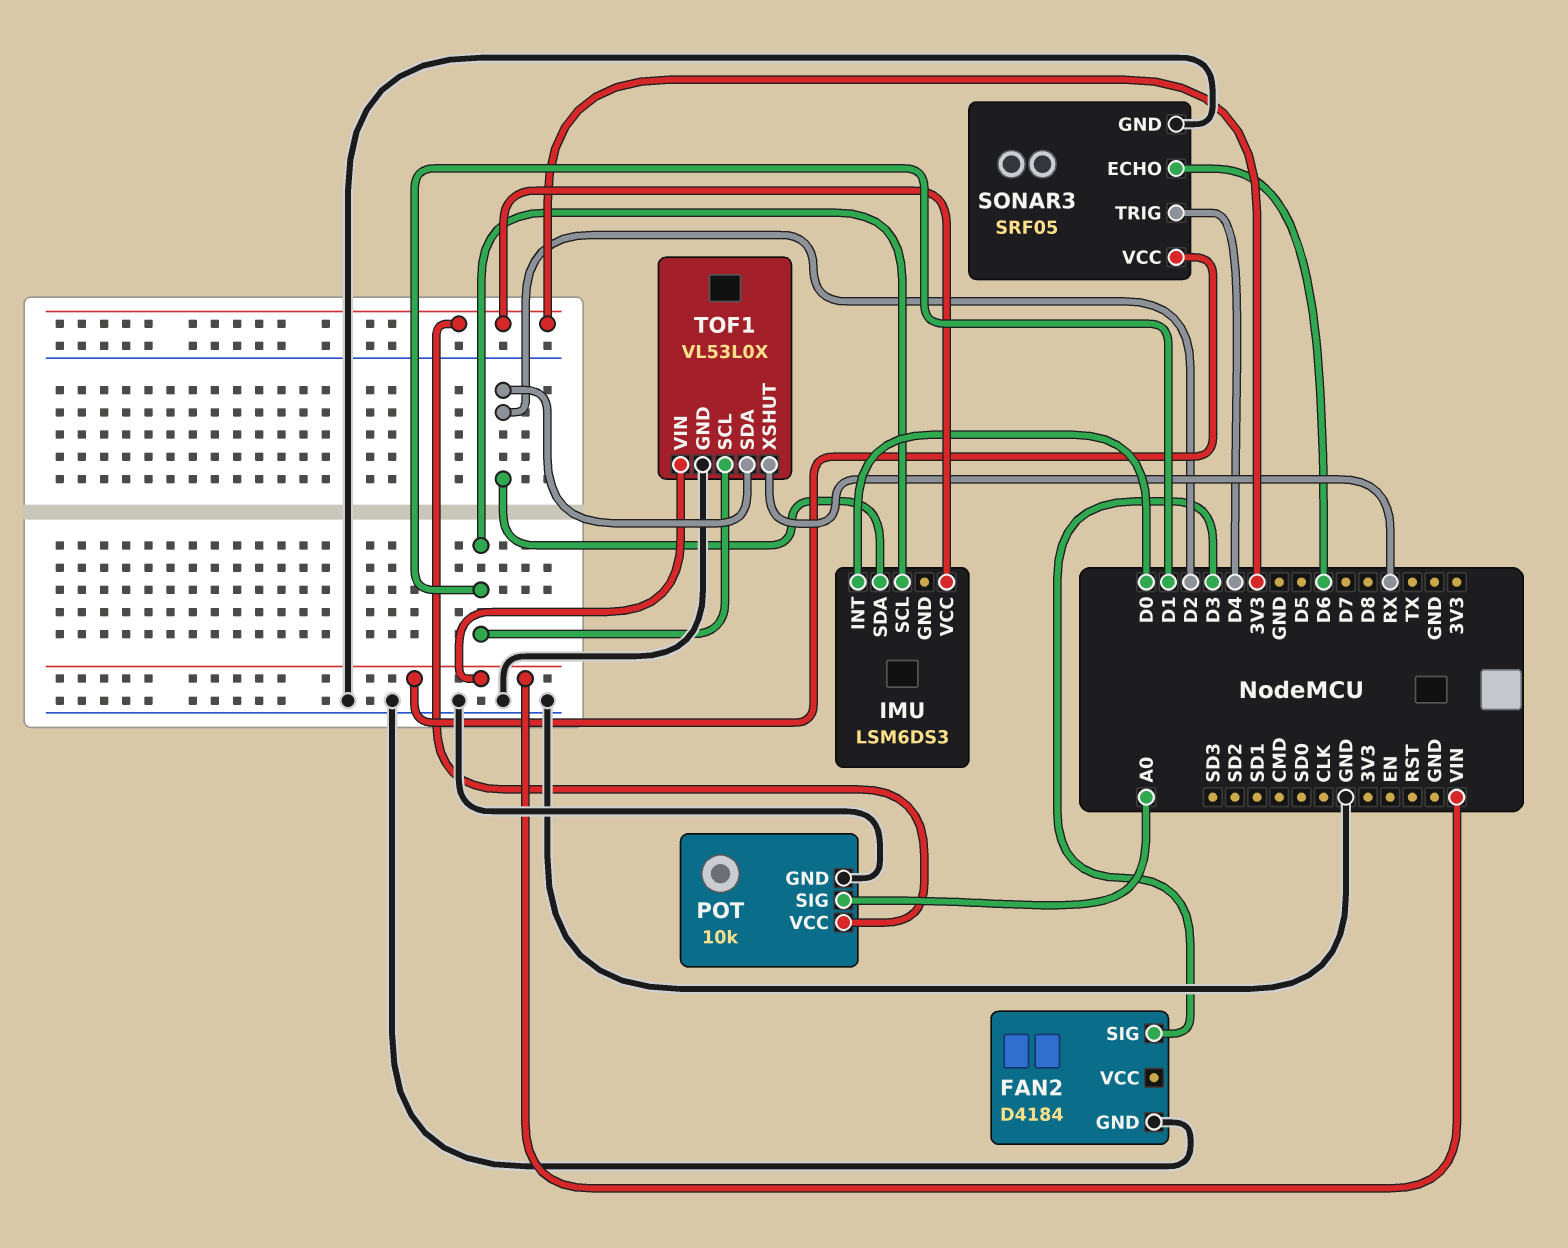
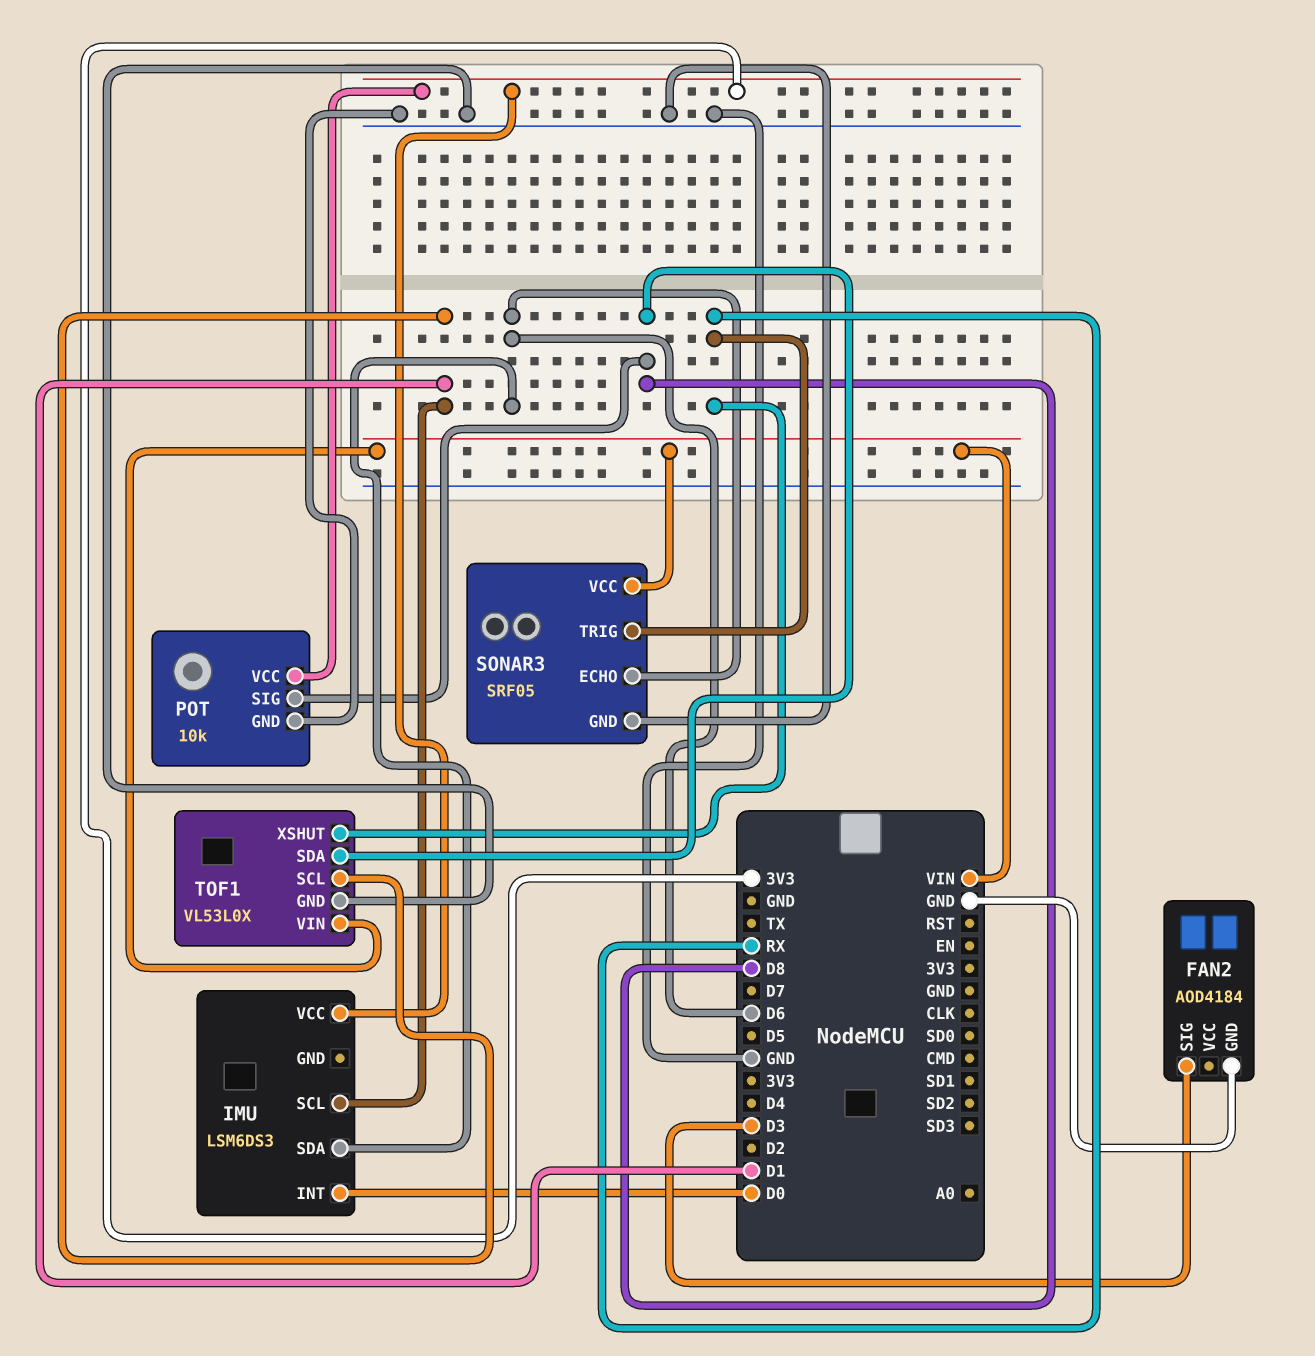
FAN2: D4184 -> AOD4184
IMU pin SDA: D2 -> D6
POT pin SIG: A0 -> D8
SONAR3 pin TRIG: D4 -> RX
TOF1 pin SDA: D2 -> D8

